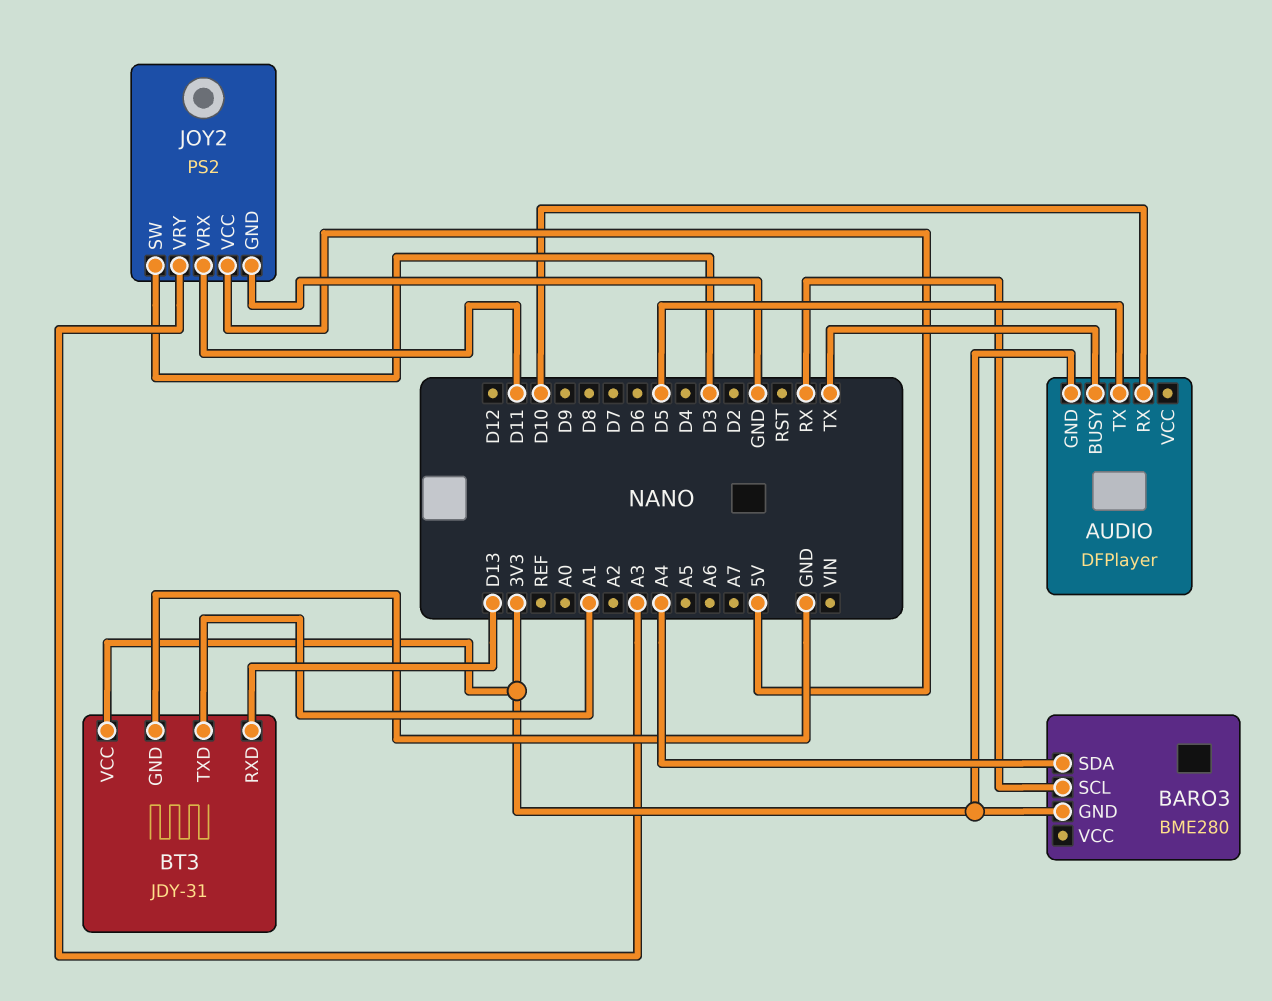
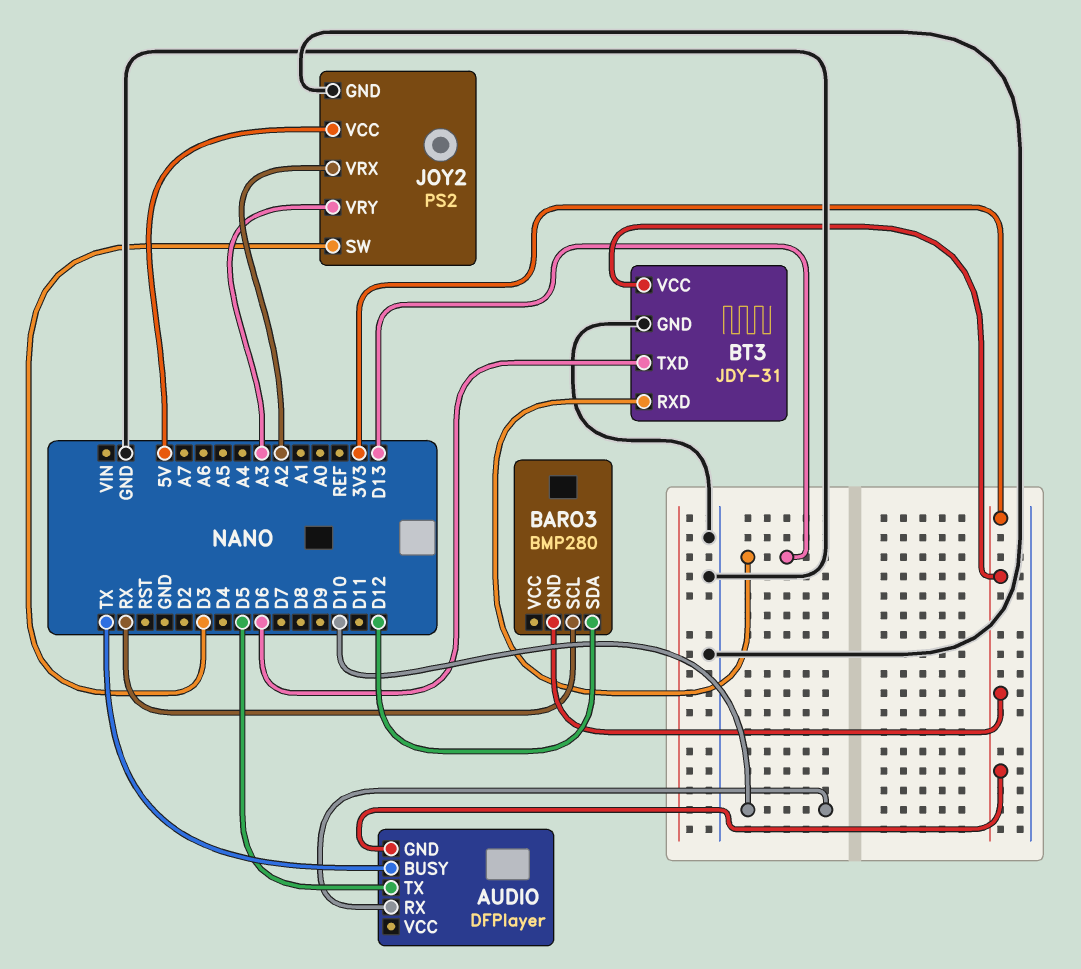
BARO3: BME280 -> BMP280
BARO3 pin SDA: A4 -> D12
BT3 pin TXD: A1 -> D6
JOY2 pin VRX: D11 -> A2

